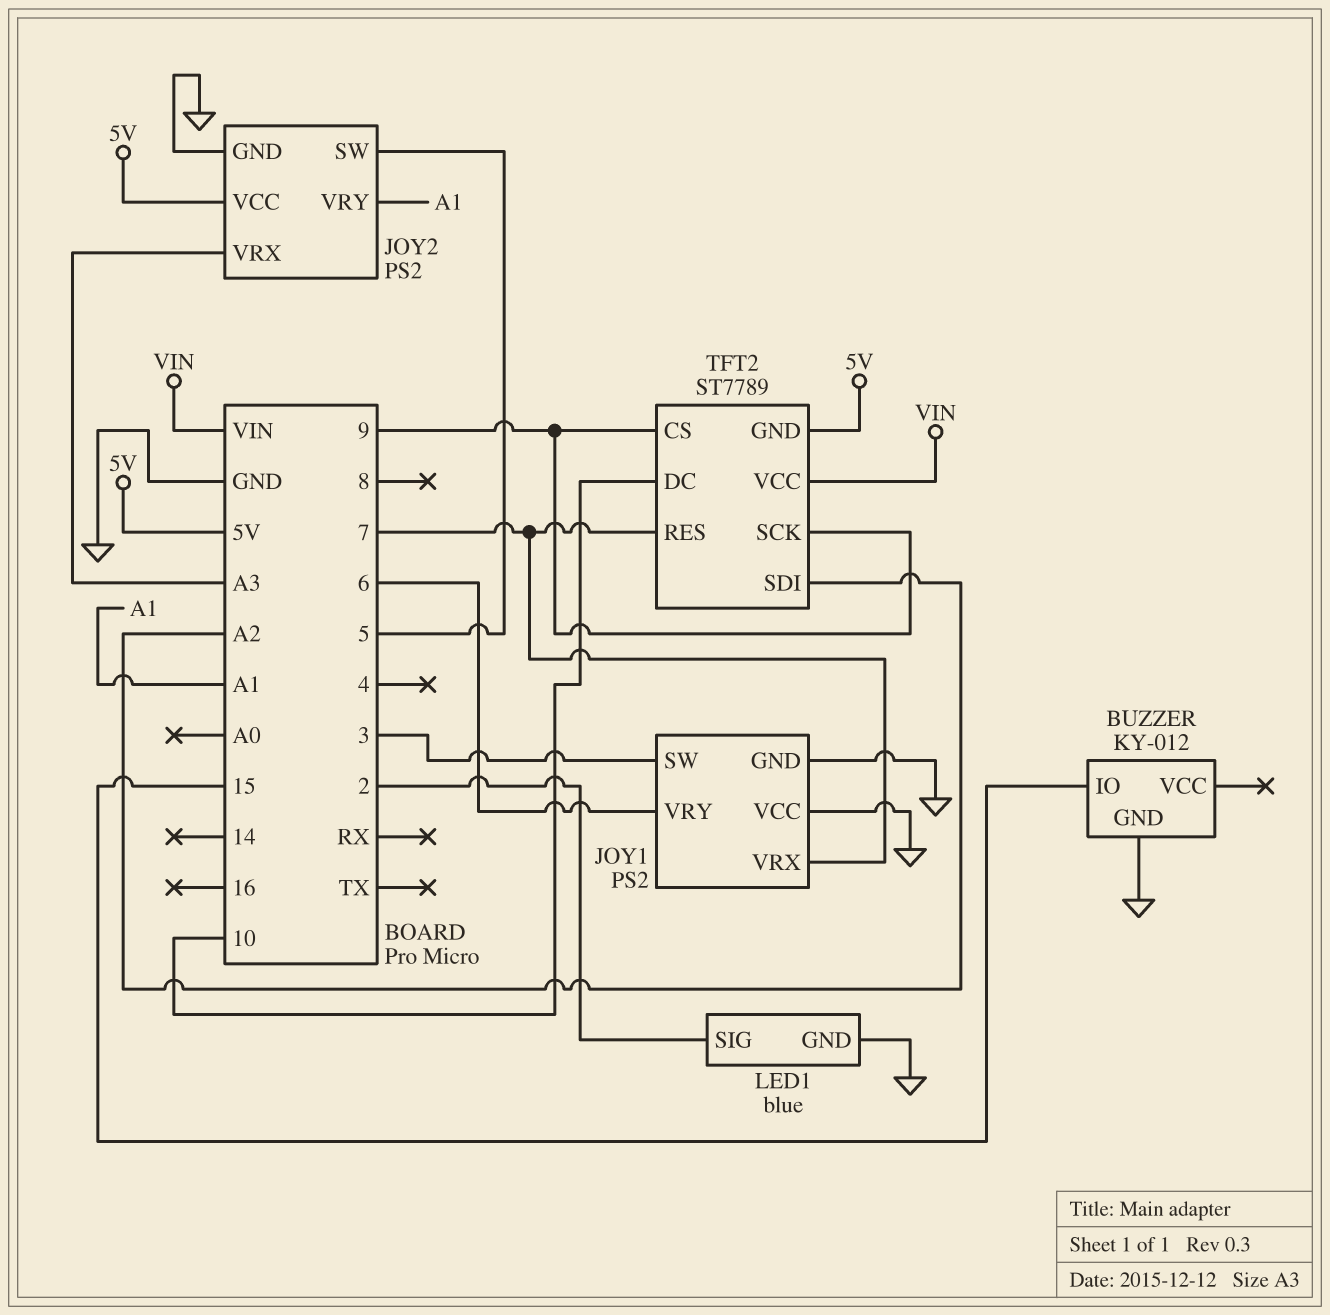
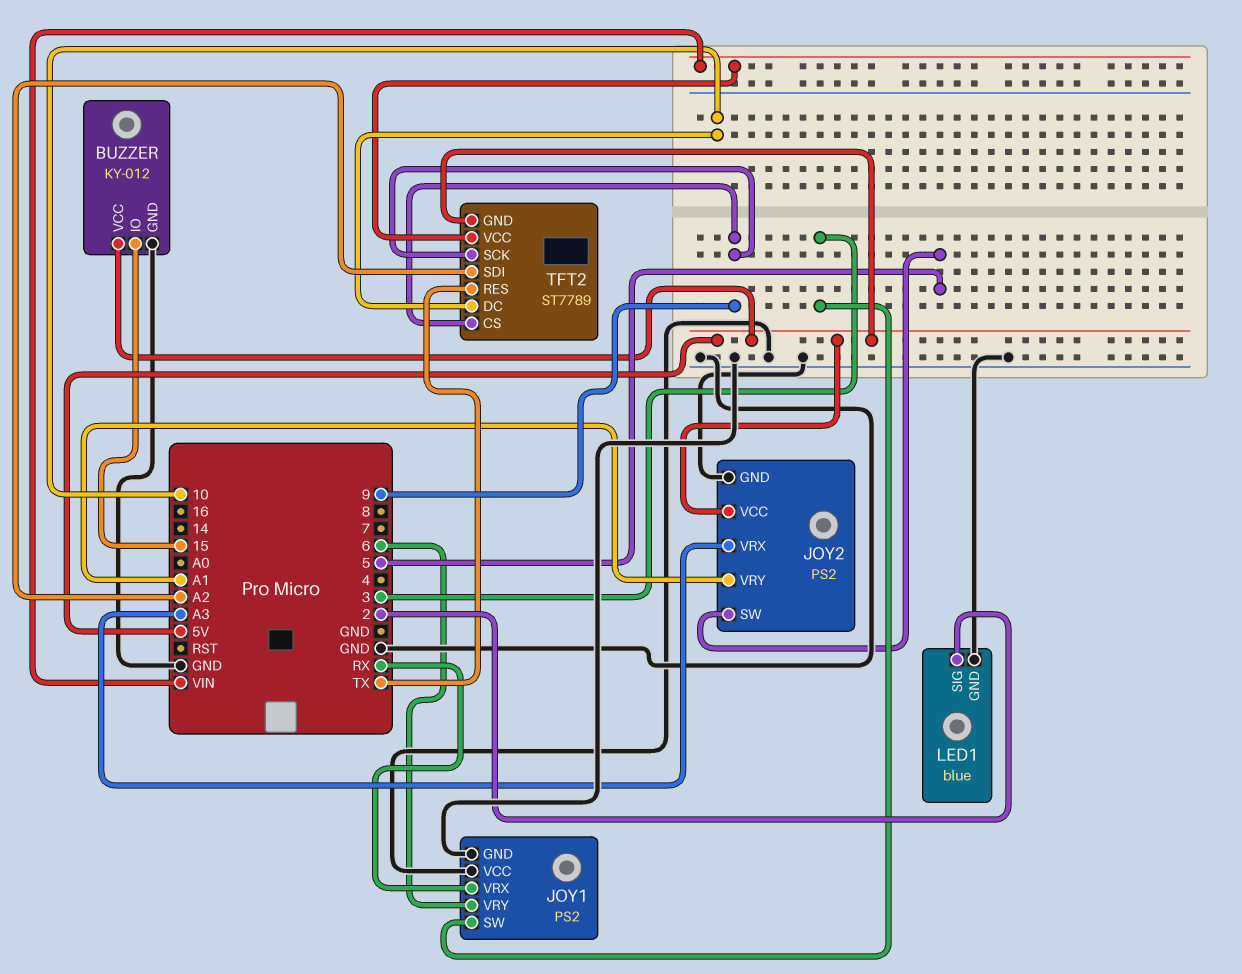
BUZZER pin VCC: none -> 5V
JOY1 pin VRX: 7 -> RX
TFT2 pin RES: 7 -> TX

